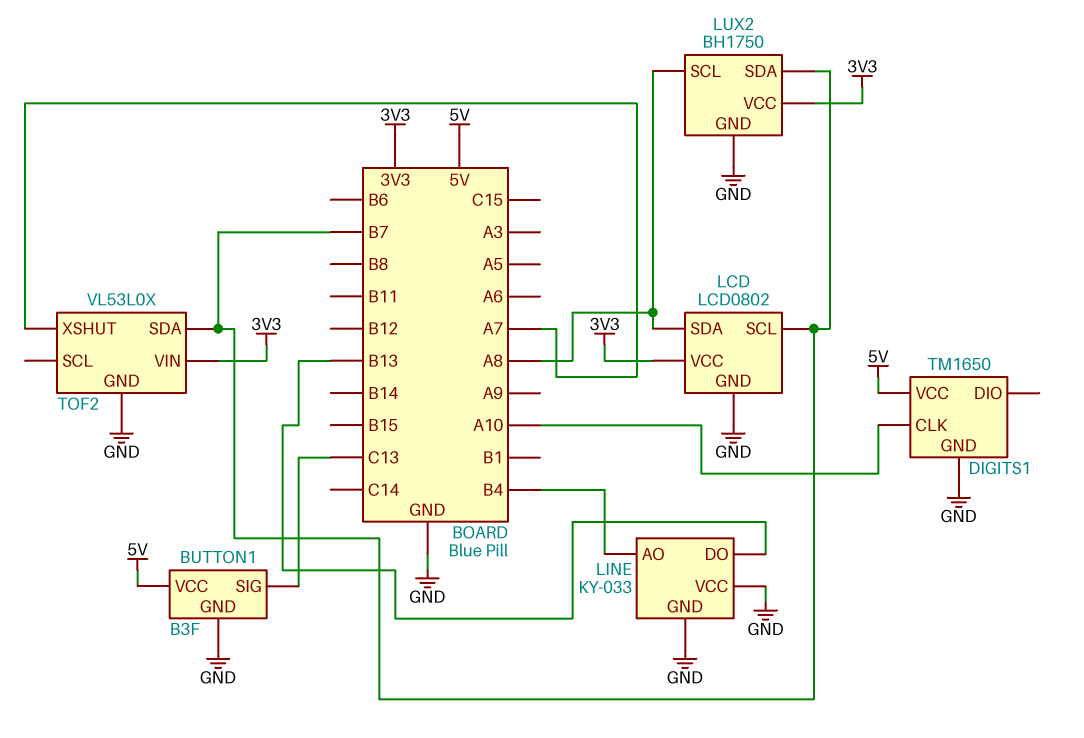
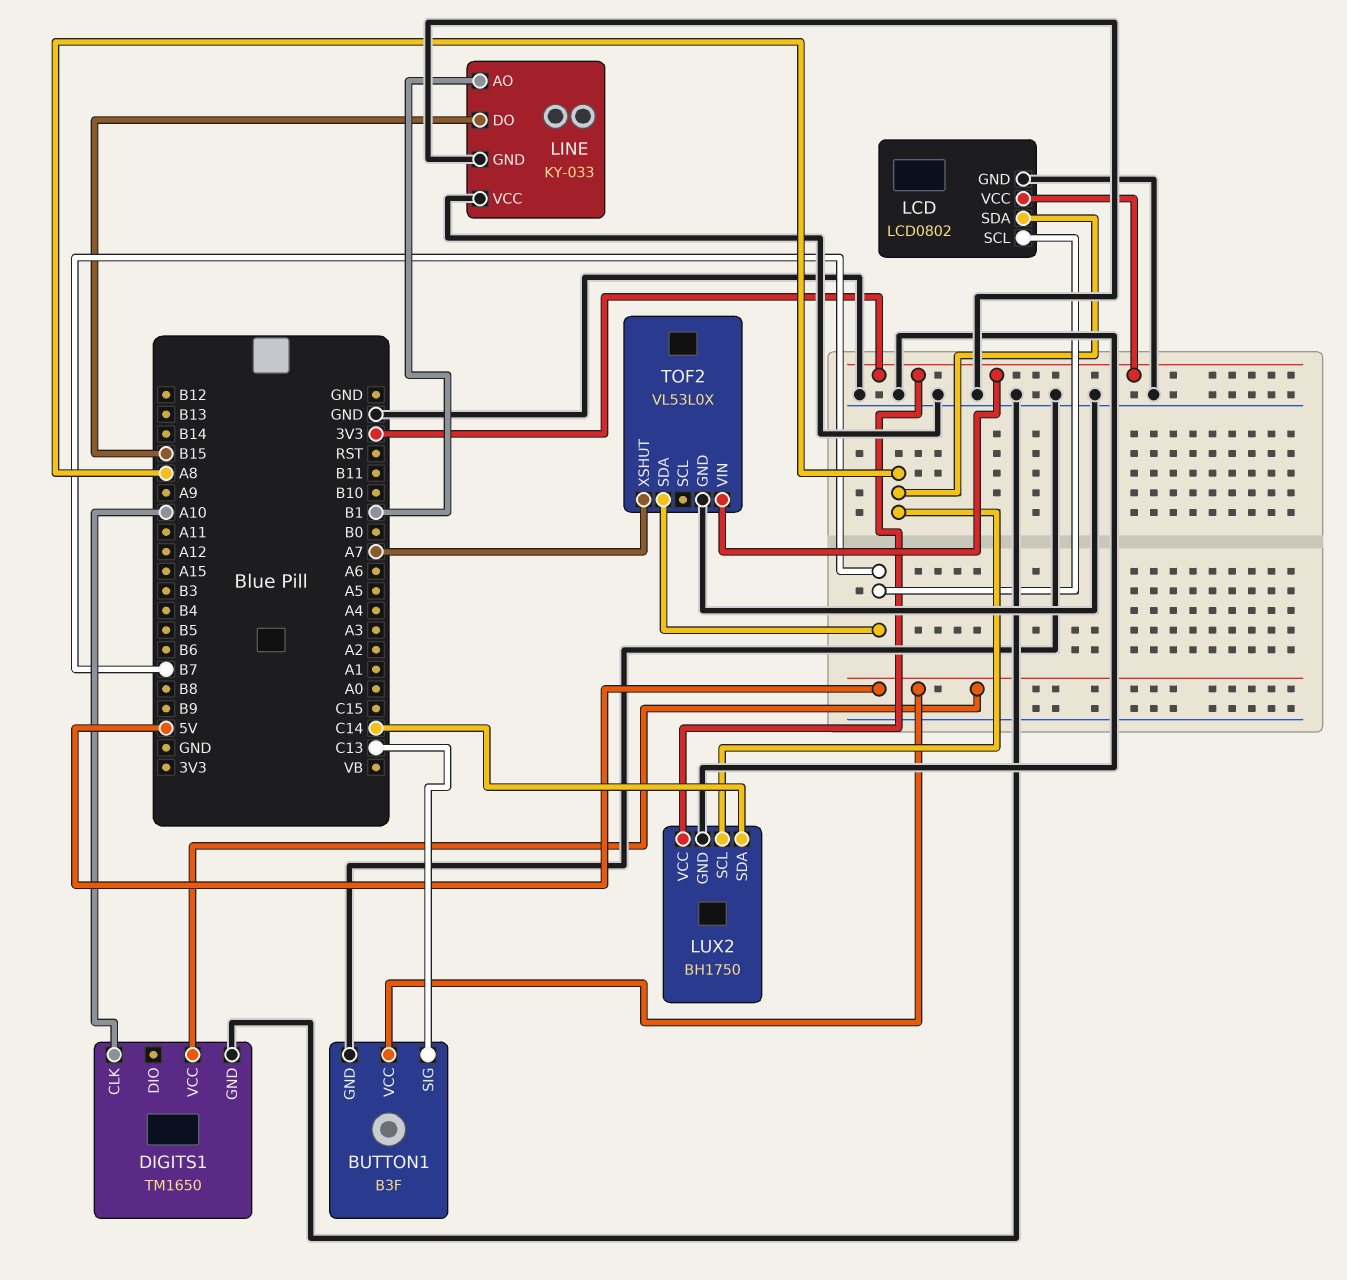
LINE pin AO: B4 -> B1
LINE pin DO: B13 -> B15
LUX2 pin SDA: B7 -> C14

